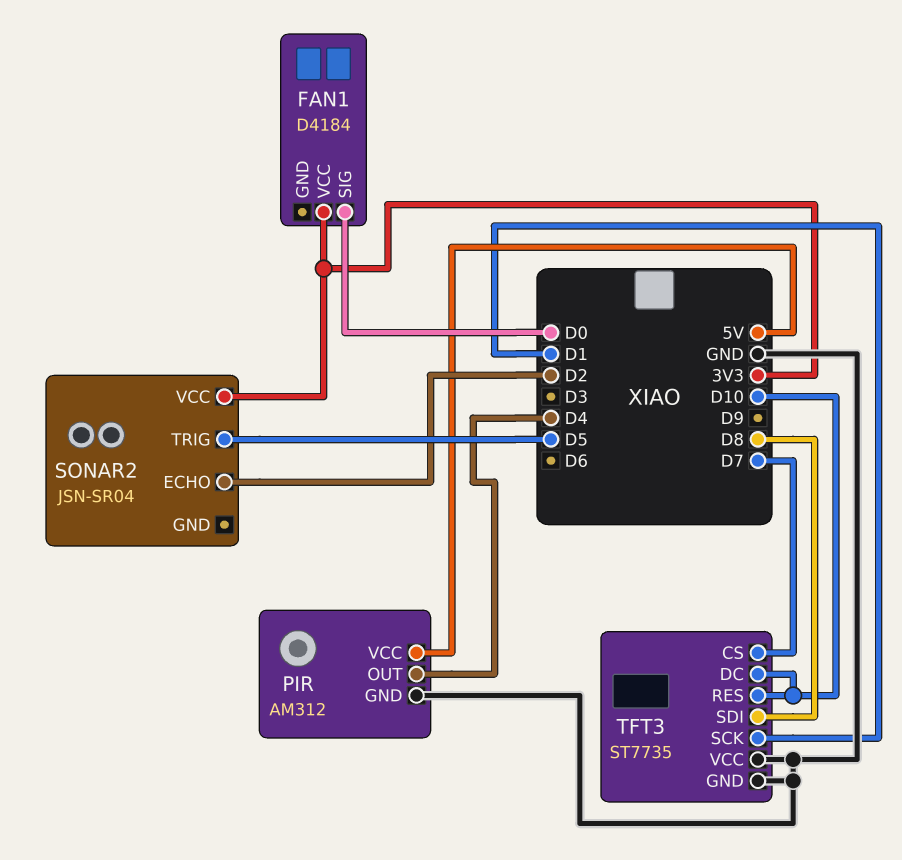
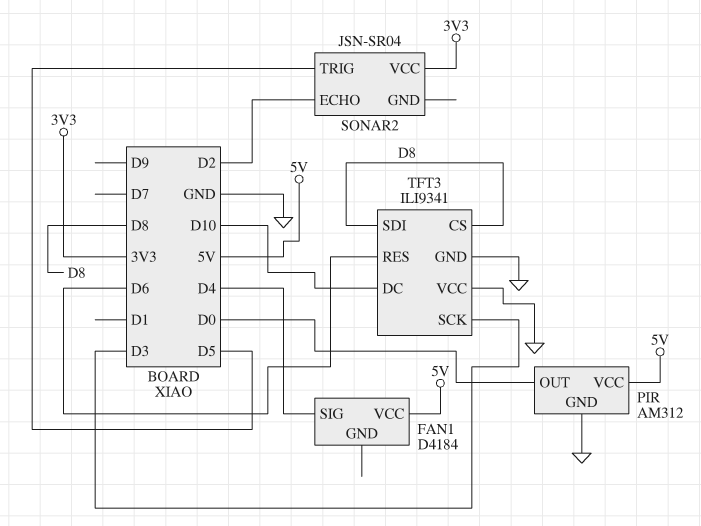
FAN1 pin SIG: D0 -> D4
FAN1 pin VCC: 3V3 -> 5V
PIR pin OUT: D4 -> D0
TFT3: ST7735 -> ILI9341
TFT3 pin CS: D7 -> D8
TFT3 pin RES: D10 -> D6
TFT3 pin SCK: D1 -> D3

